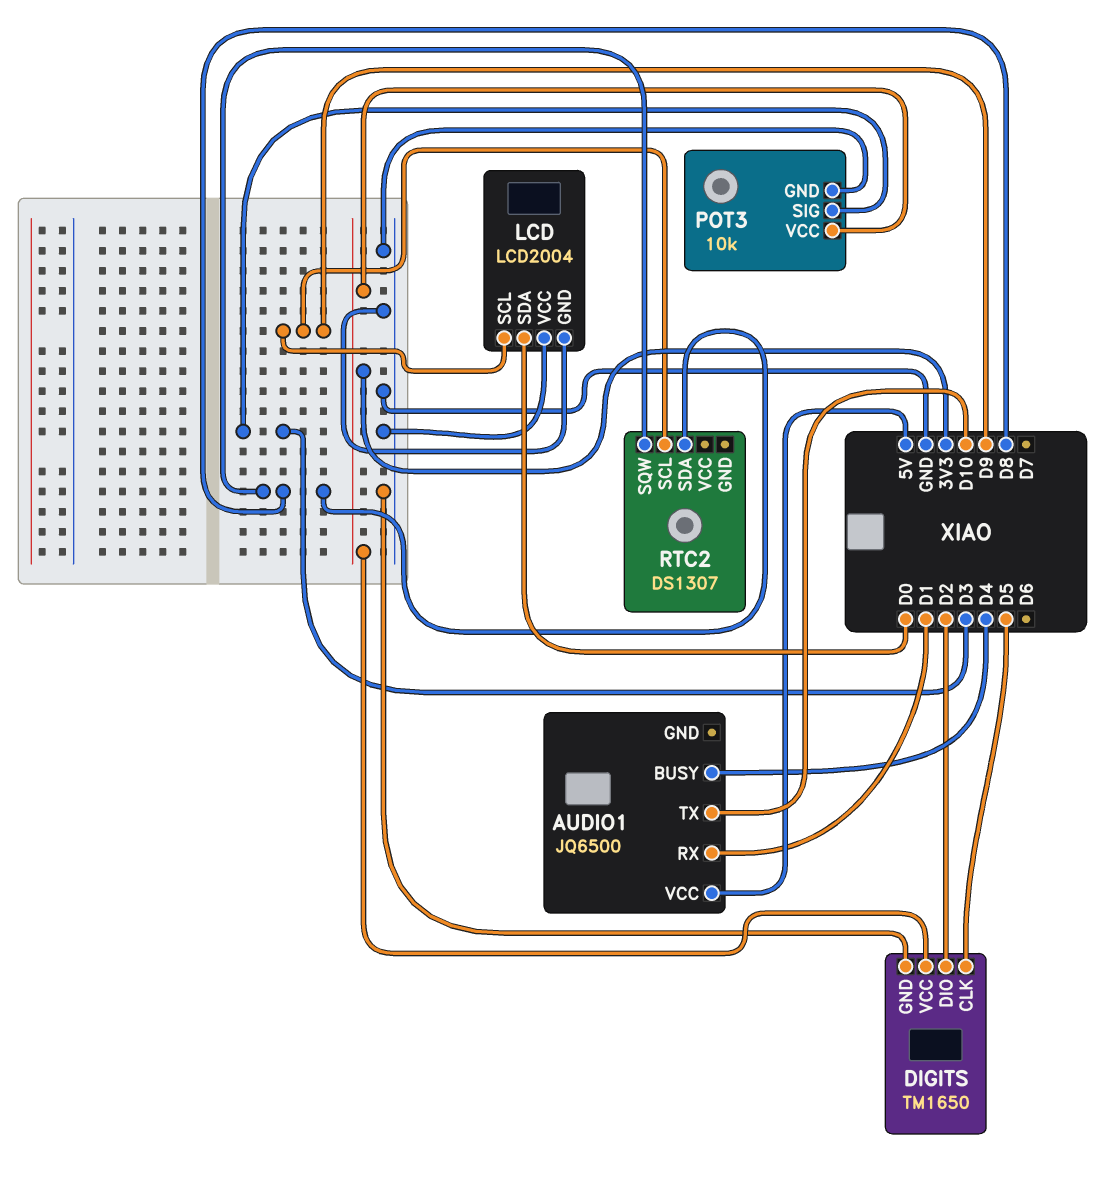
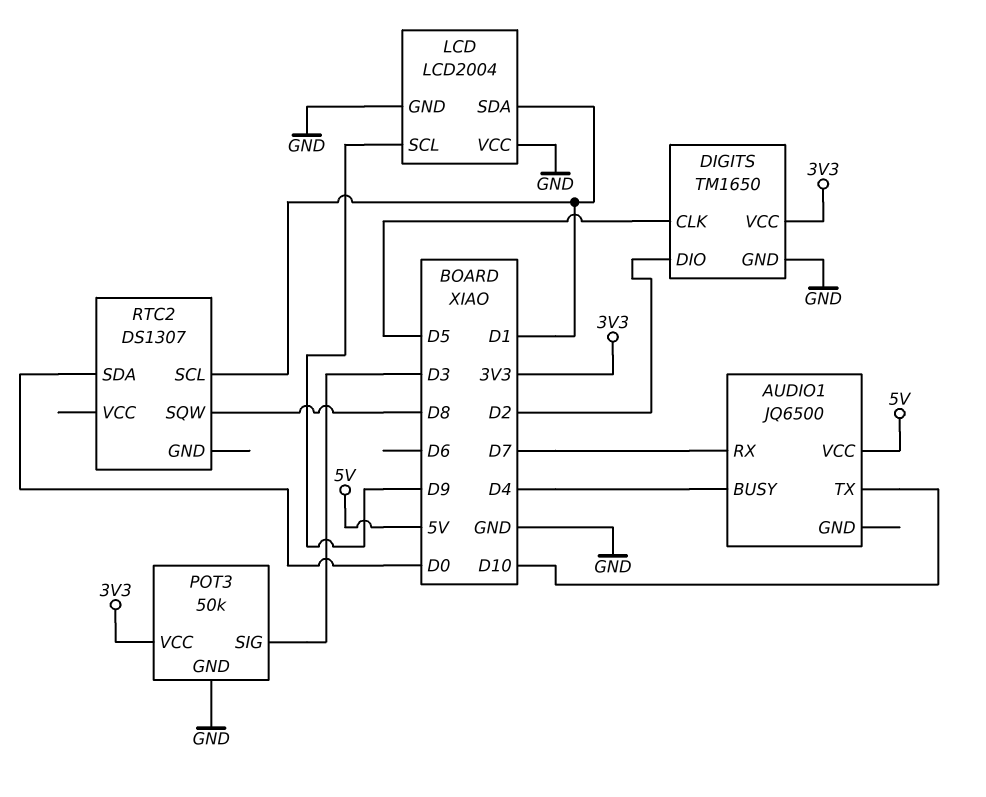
AUDIO1 pin RX: D1 -> D7
LCD pin SDA: D0 -> D1
POT3: 10k -> 50k
RTC2 pin SCL: D9 -> D1
RTC2 pin SDA: D8 -> D0

